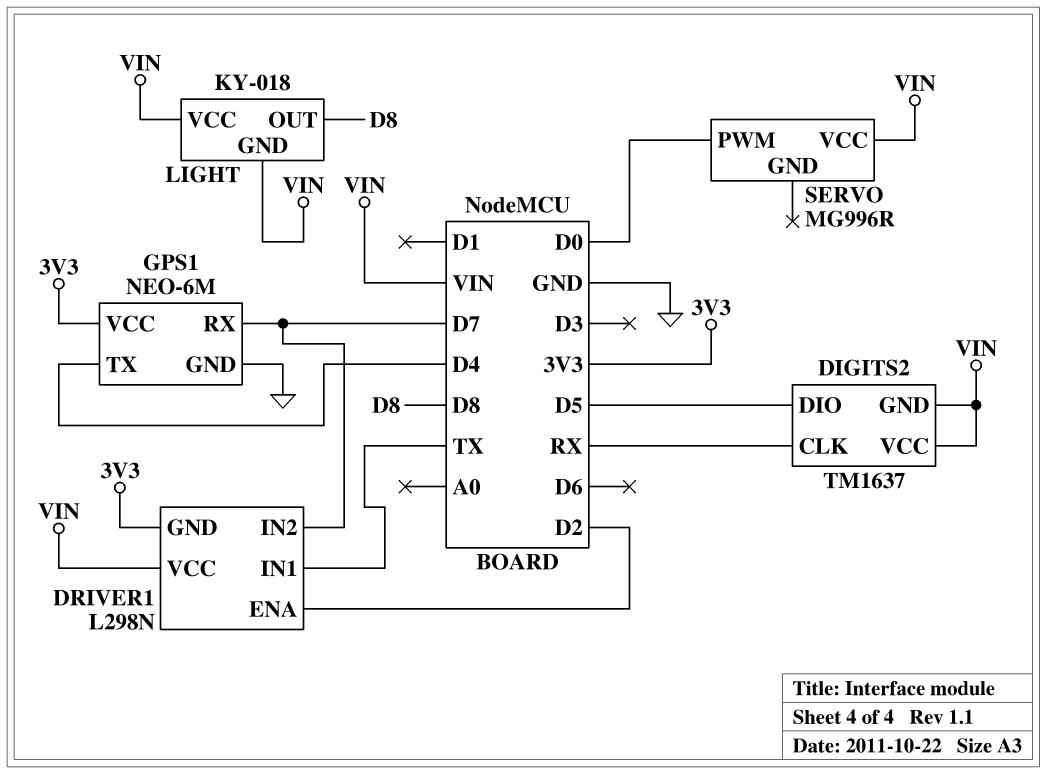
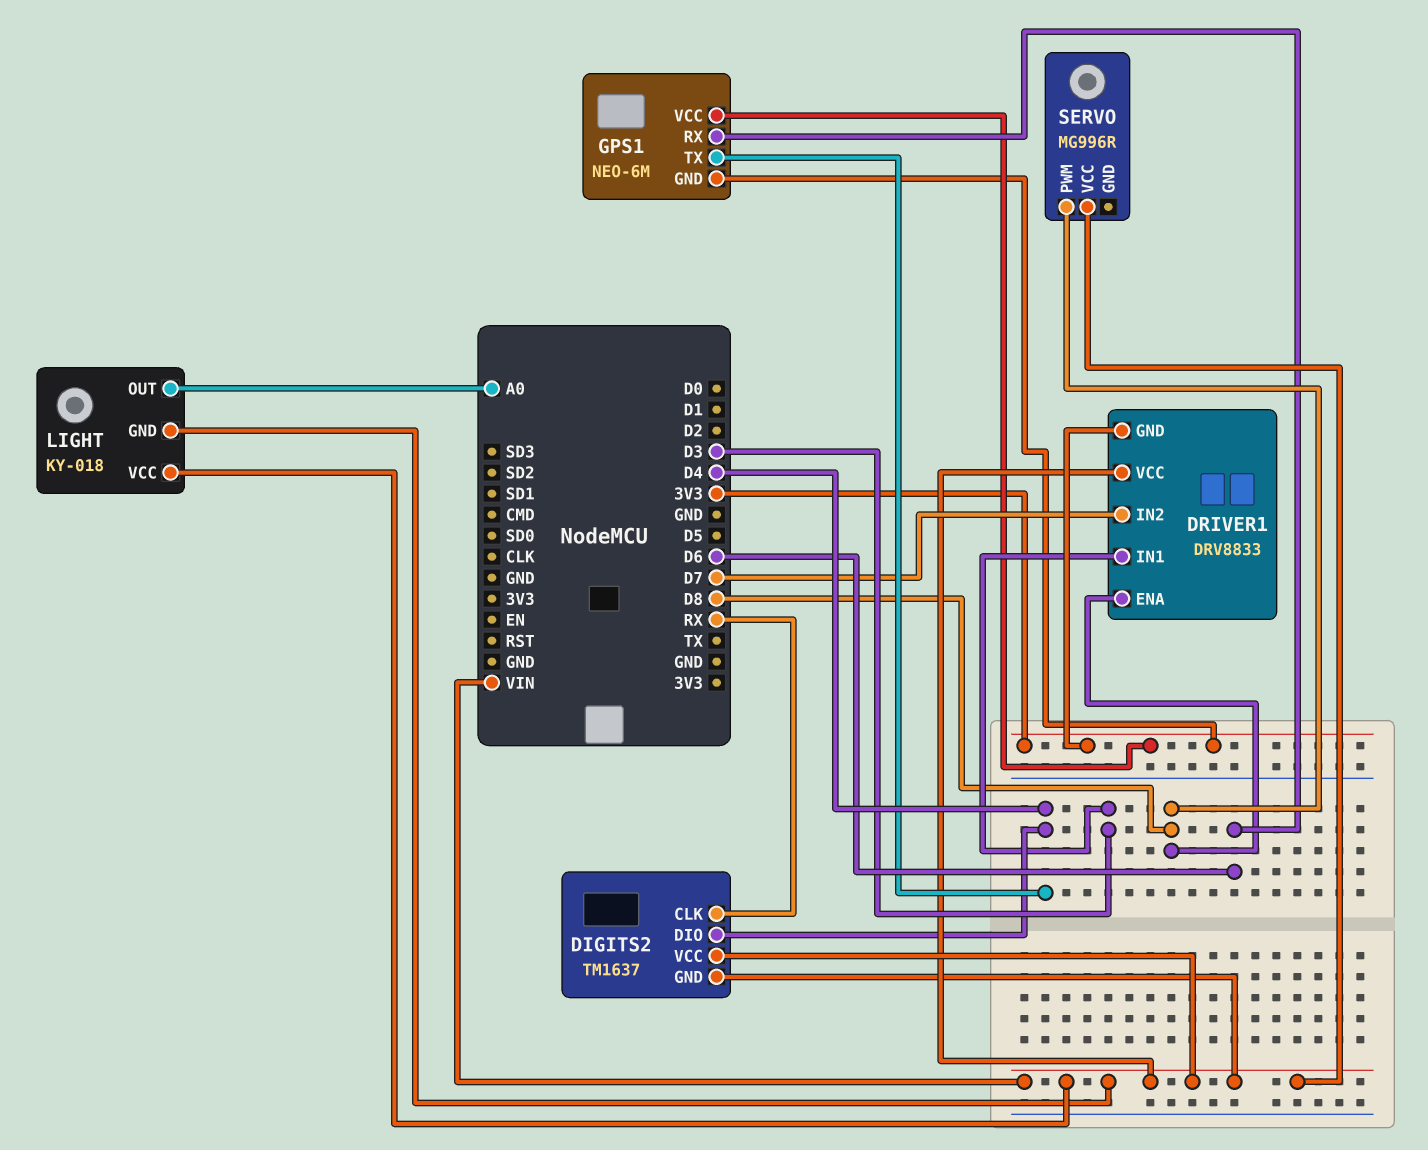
DIGITS2 pin DIO: D5 -> D4
DRIVER1: L298N -> DRV8833
DRIVER1 pin ENA: D2 -> D8
DRIVER1 pin IN1: TX -> D3
GPS1 pin GND: GND -> 3V3
GPS1 pin RX: D7 -> D6
LIGHT pin OUT: D8 -> A0
SERVO pin PWM: D0 -> D8

